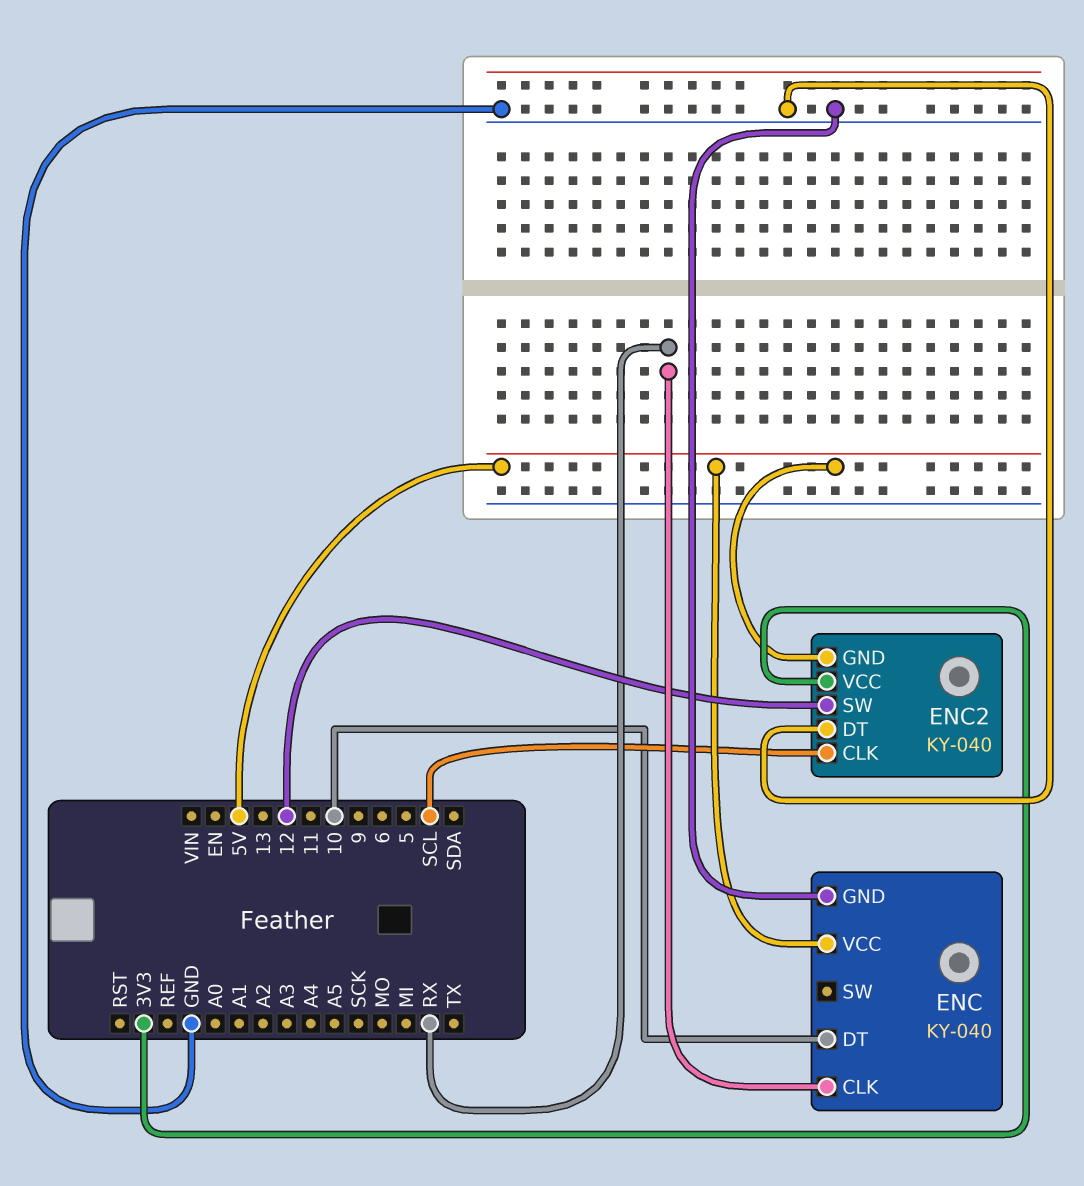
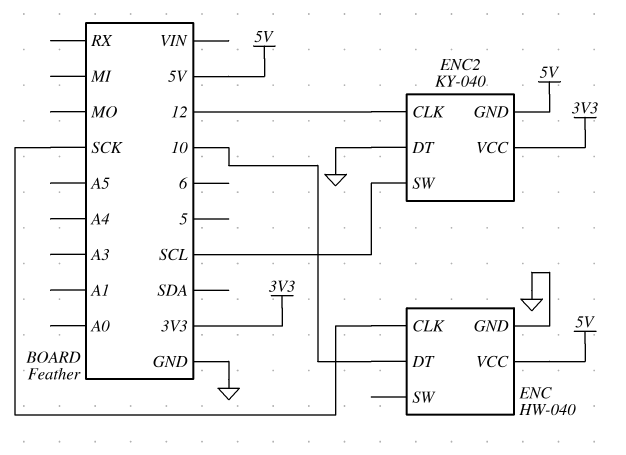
ENC: KY-040 -> HW-040
ENC pin CLK: RX -> SCK
ENC2 pin CLK: SCL -> 12
ENC2 pin SW: 12 -> SCL

